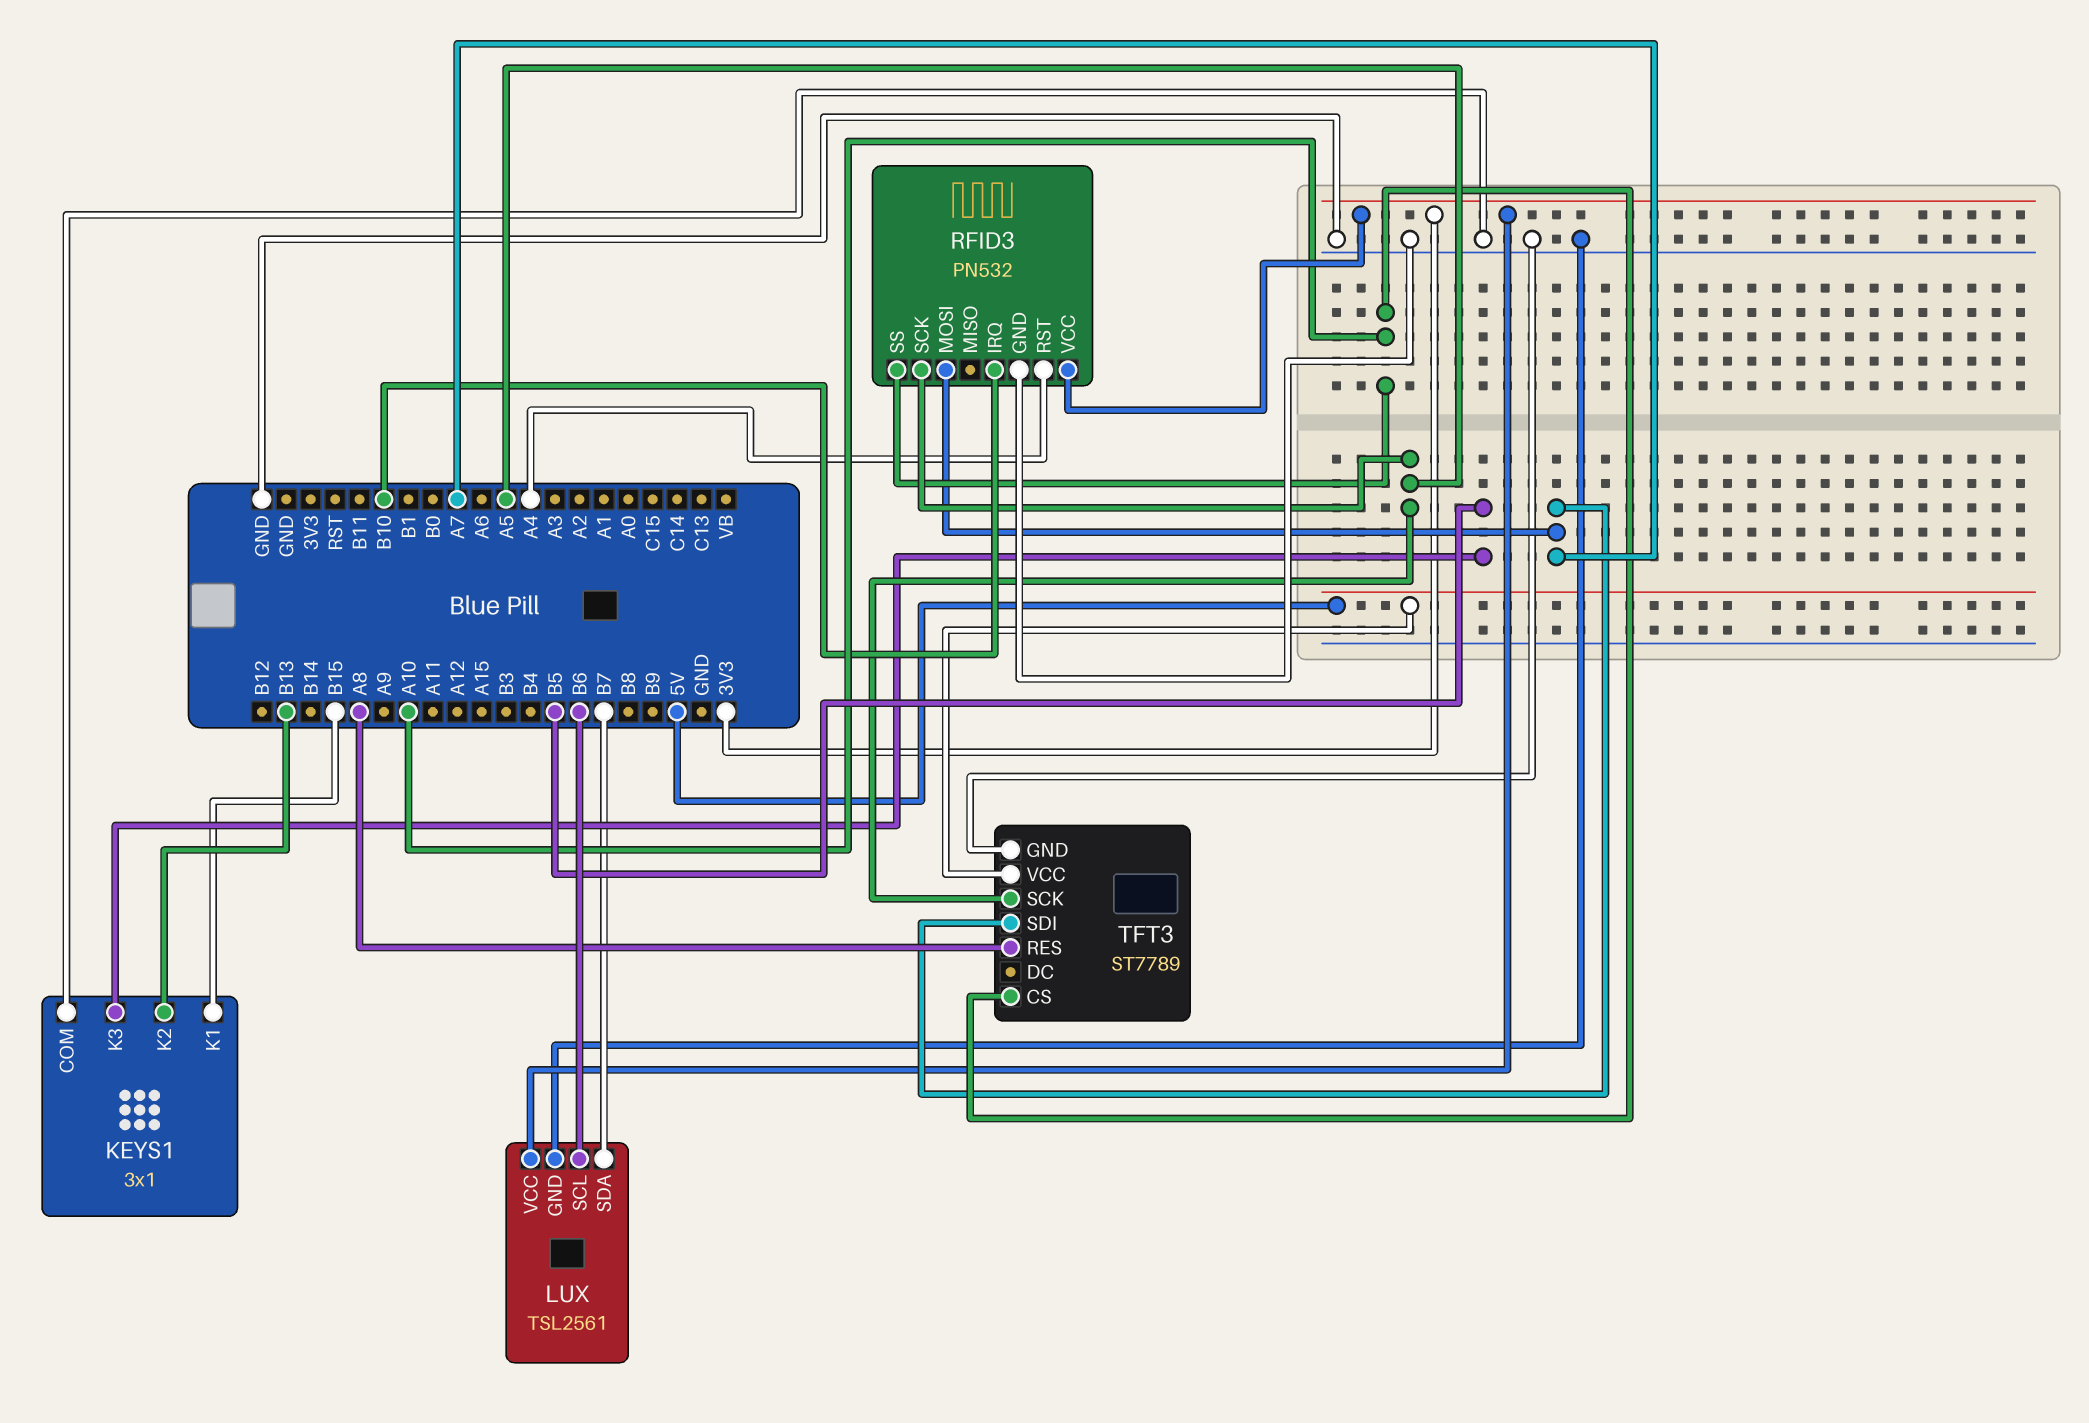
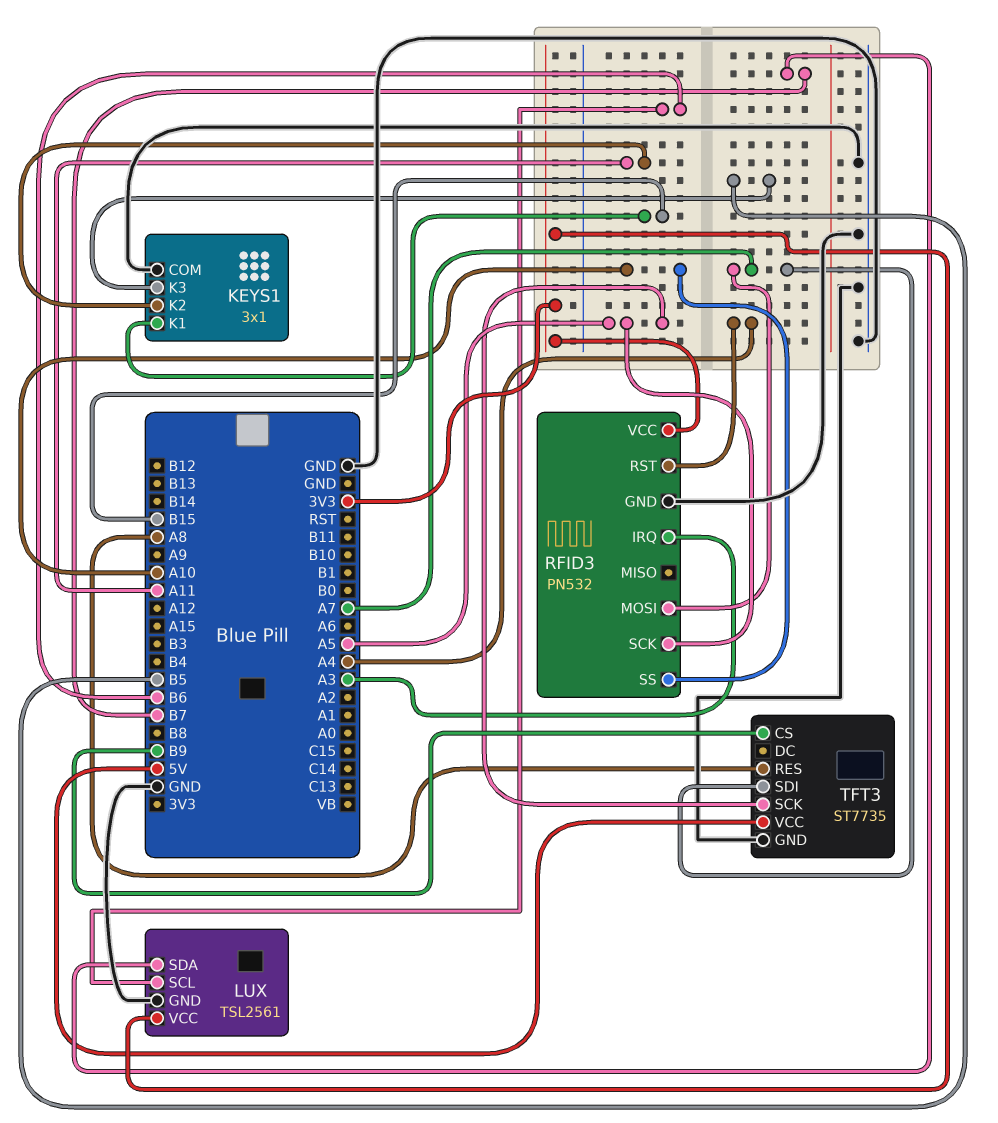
KEYS1 pin K2: B13 -> A11
RFID3 pin IRQ: B10 -> A3
TFT3: ST7789 -> ST7735
TFT3 pin CS: A10 -> B9

